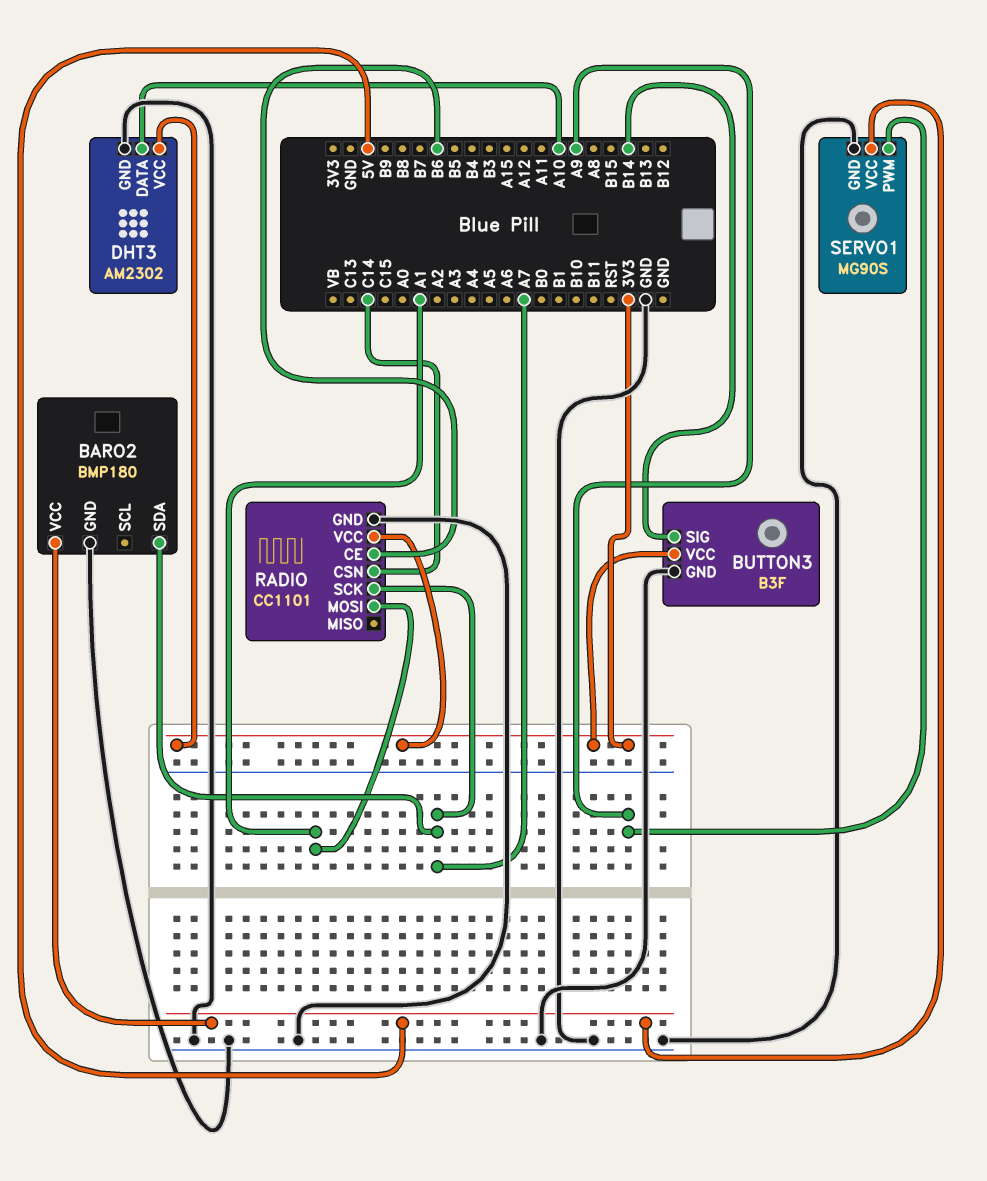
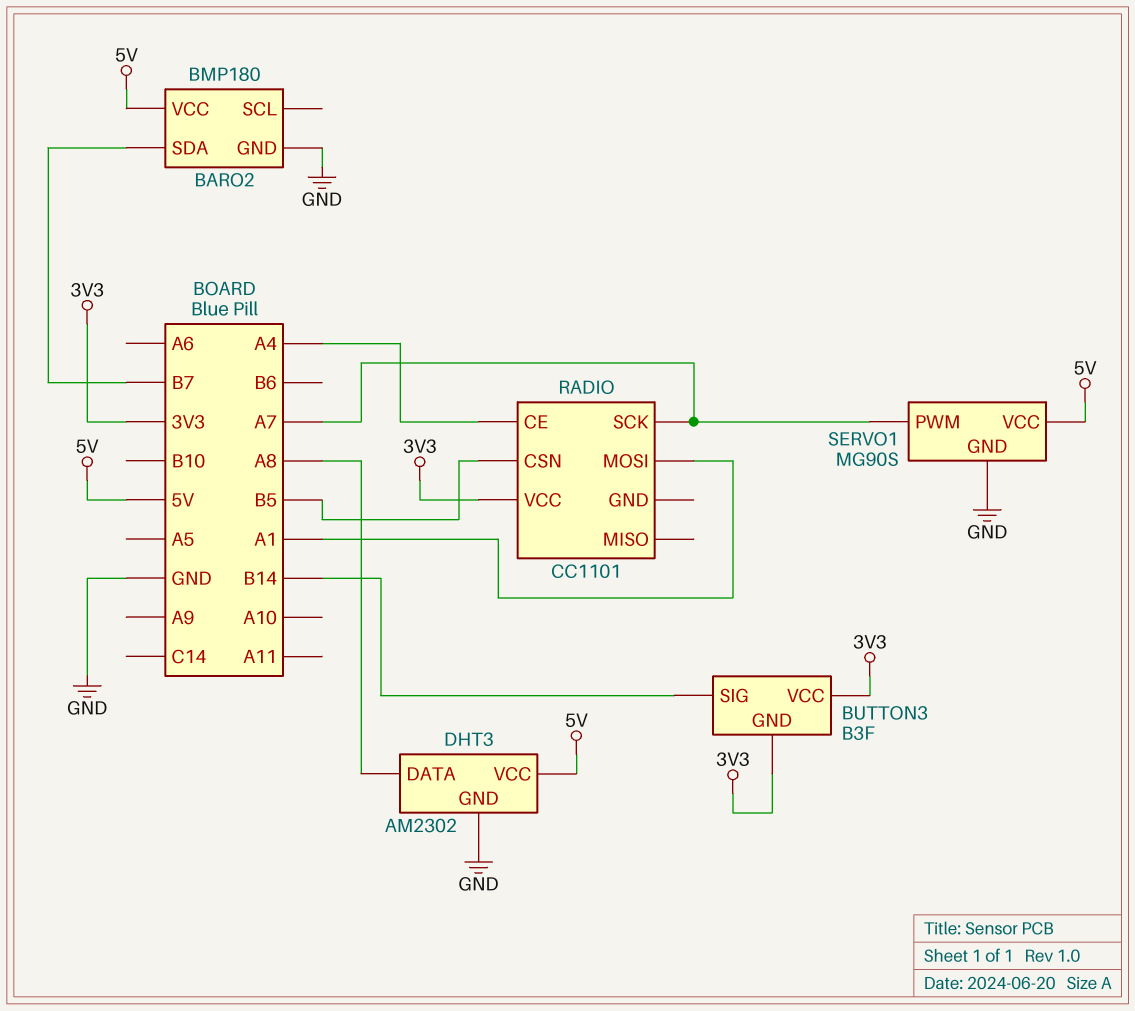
BARO2 pin SDA: A7 -> B7
BUTTON3 pin GND: GND -> 3V3
DHT3 pin DATA: A10 -> A8
DHT3 pin VCC: 3V3 -> 5V
RADIO pin CE: B6 -> A4
RADIO pin CSN: C14 -> B5
RADIO pin GND: GND -> none
SERVO1 pin PWM: A9 -> A7

